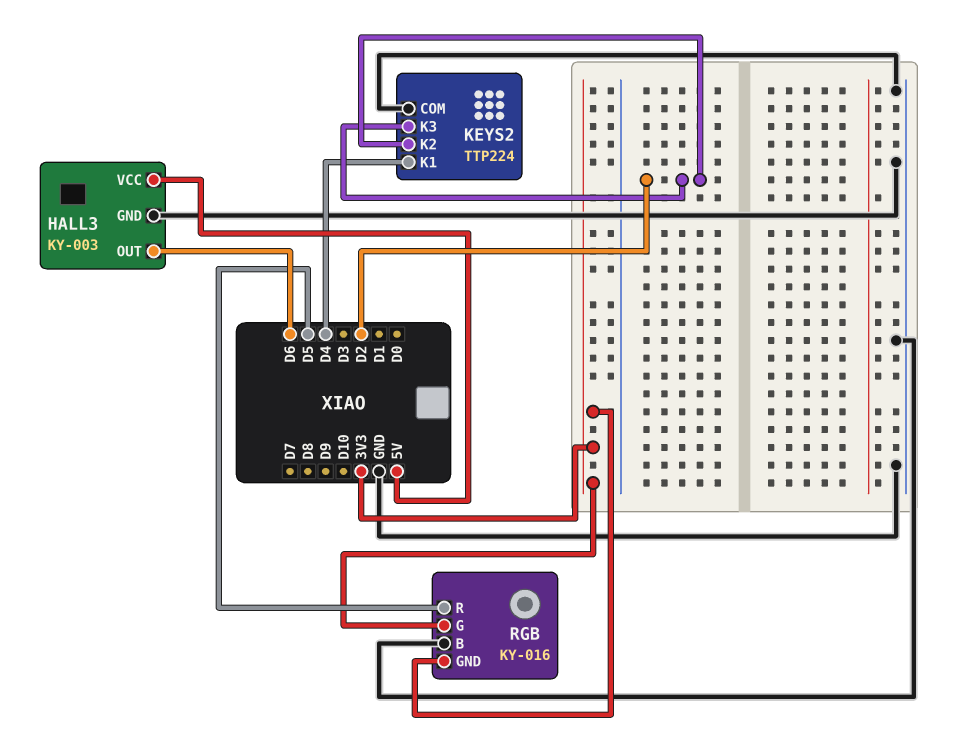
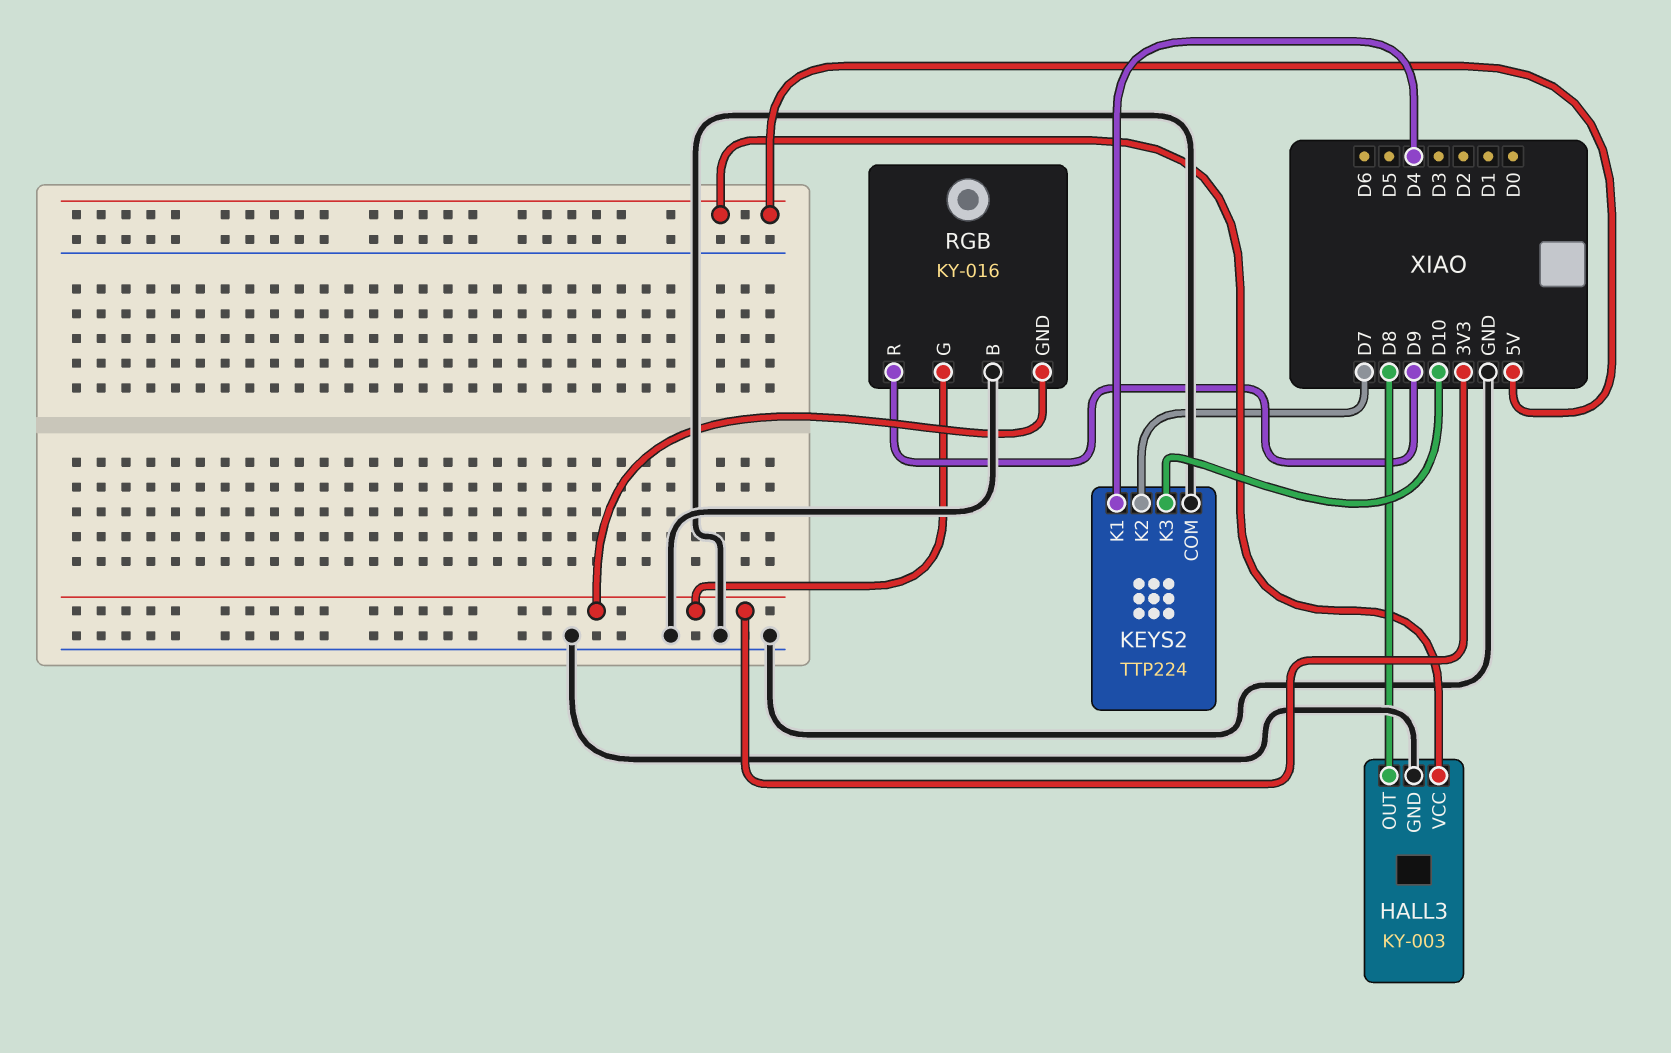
HALL3 pin OUT: D6 -> D8
KEYS2 pin K2: D2 -> D7
KEYS2 pin K3: D2 -> D10
RGB pin R: D5 -> D9

